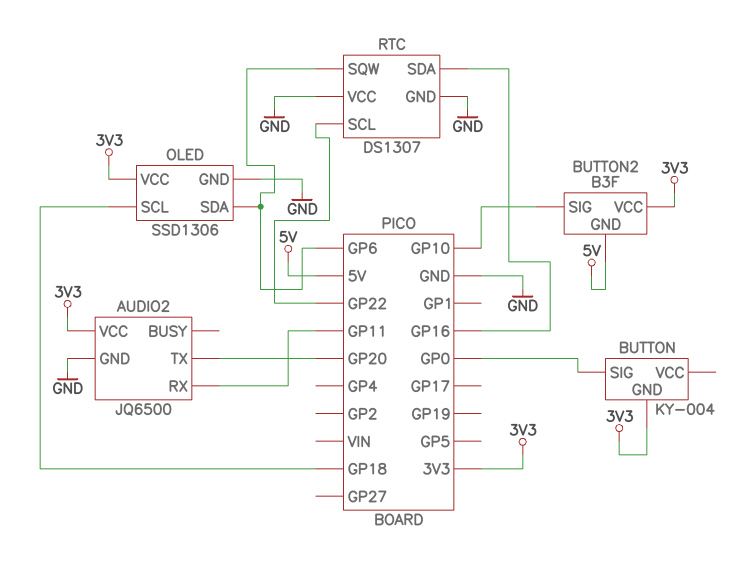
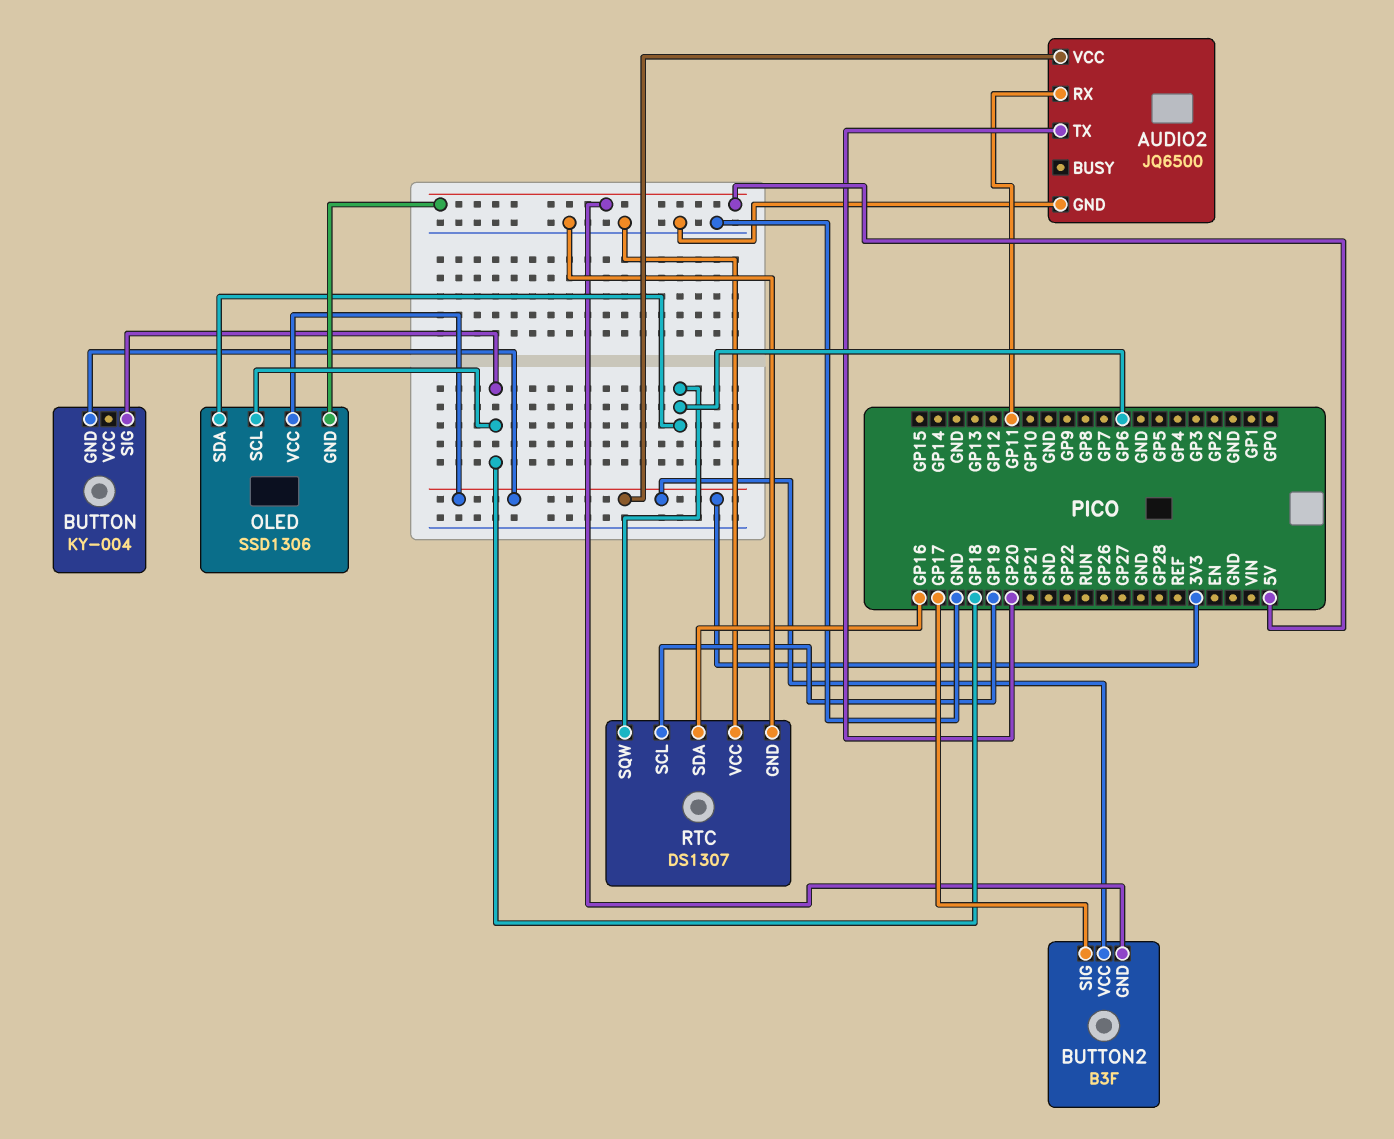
BUTTON pin SIG: GP0 -> GP18
BUTTON2 pin SIG: GP10 -> GP17
OLED pin GND: GND -> 5V
RTC pin SCL: GP22 -> GP19

